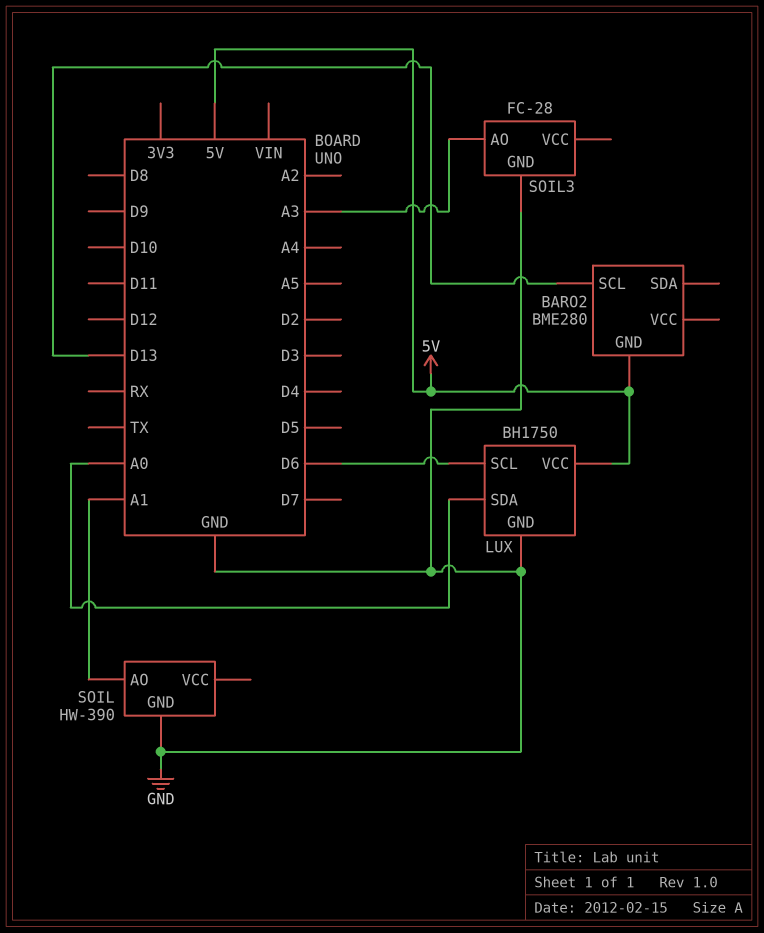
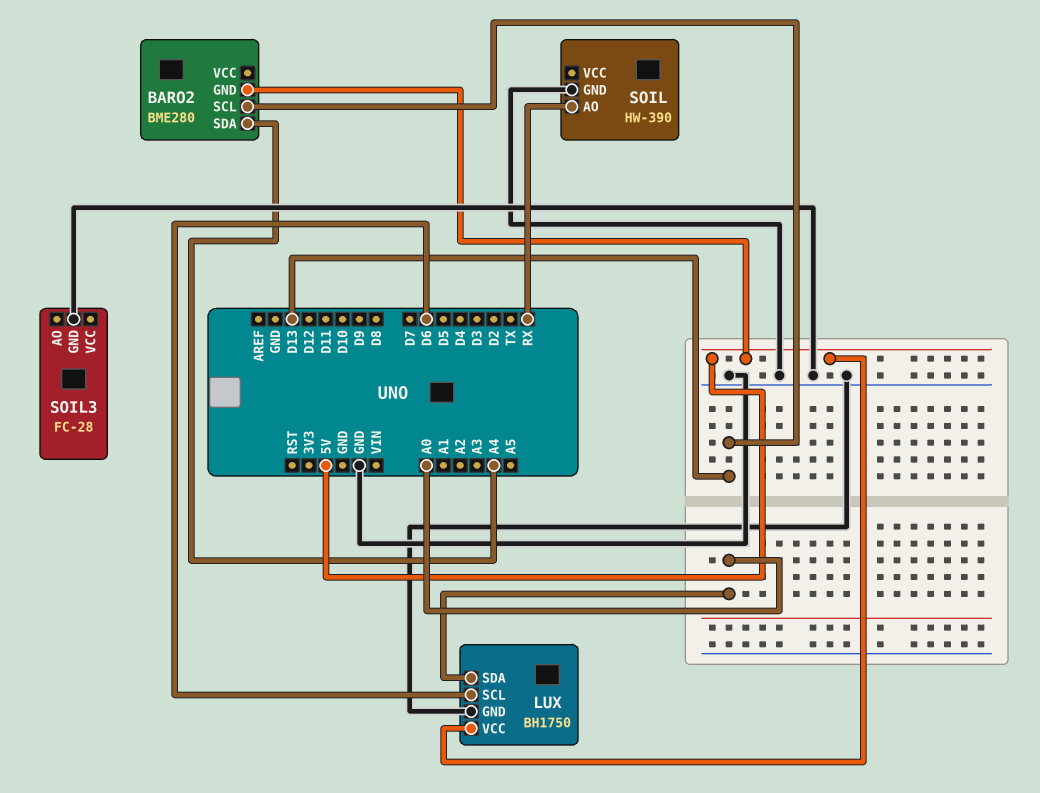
BARO2 pin SDA: none -> A4
SOIL pin AO: A1 -> RX
SOIL3 pin AO: A3 -> none

